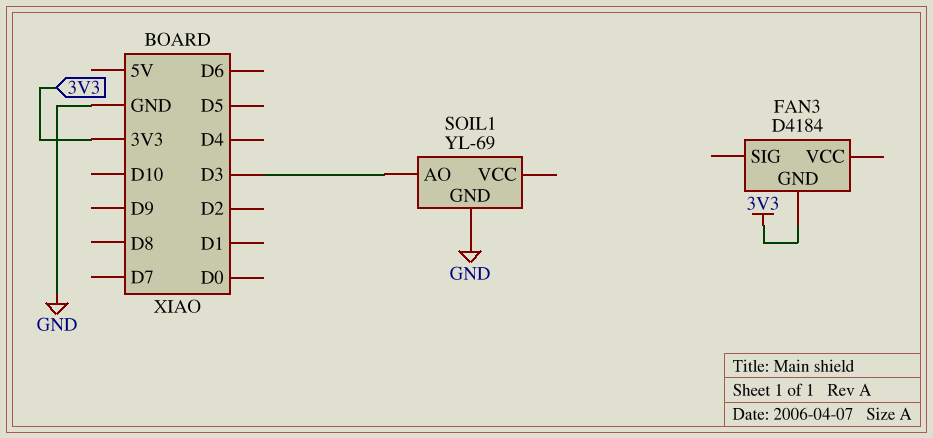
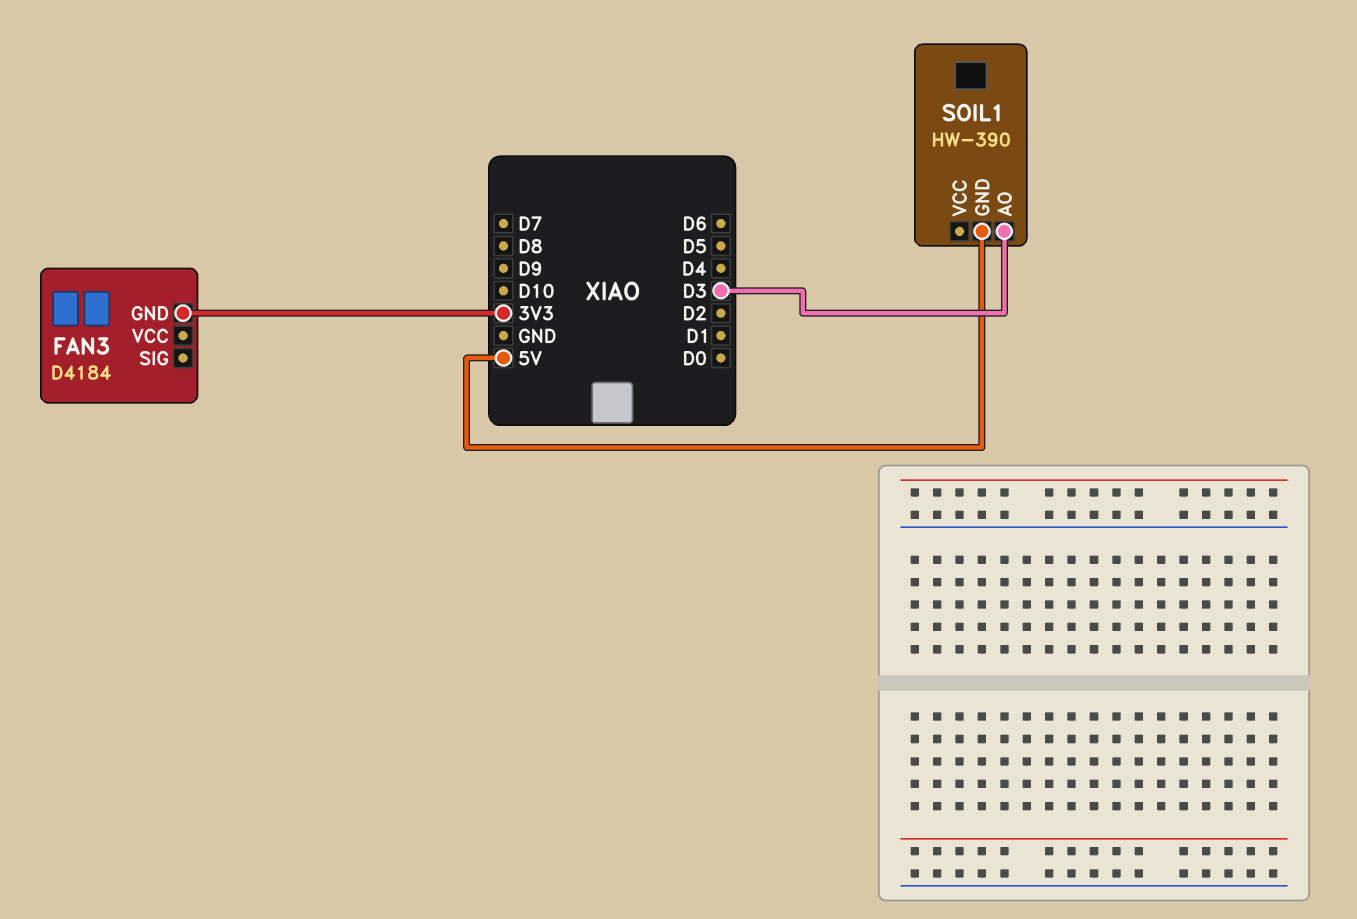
SOIL1: YL-69 -> HW-390
SOIL1 pin GND: GND -> 5V

